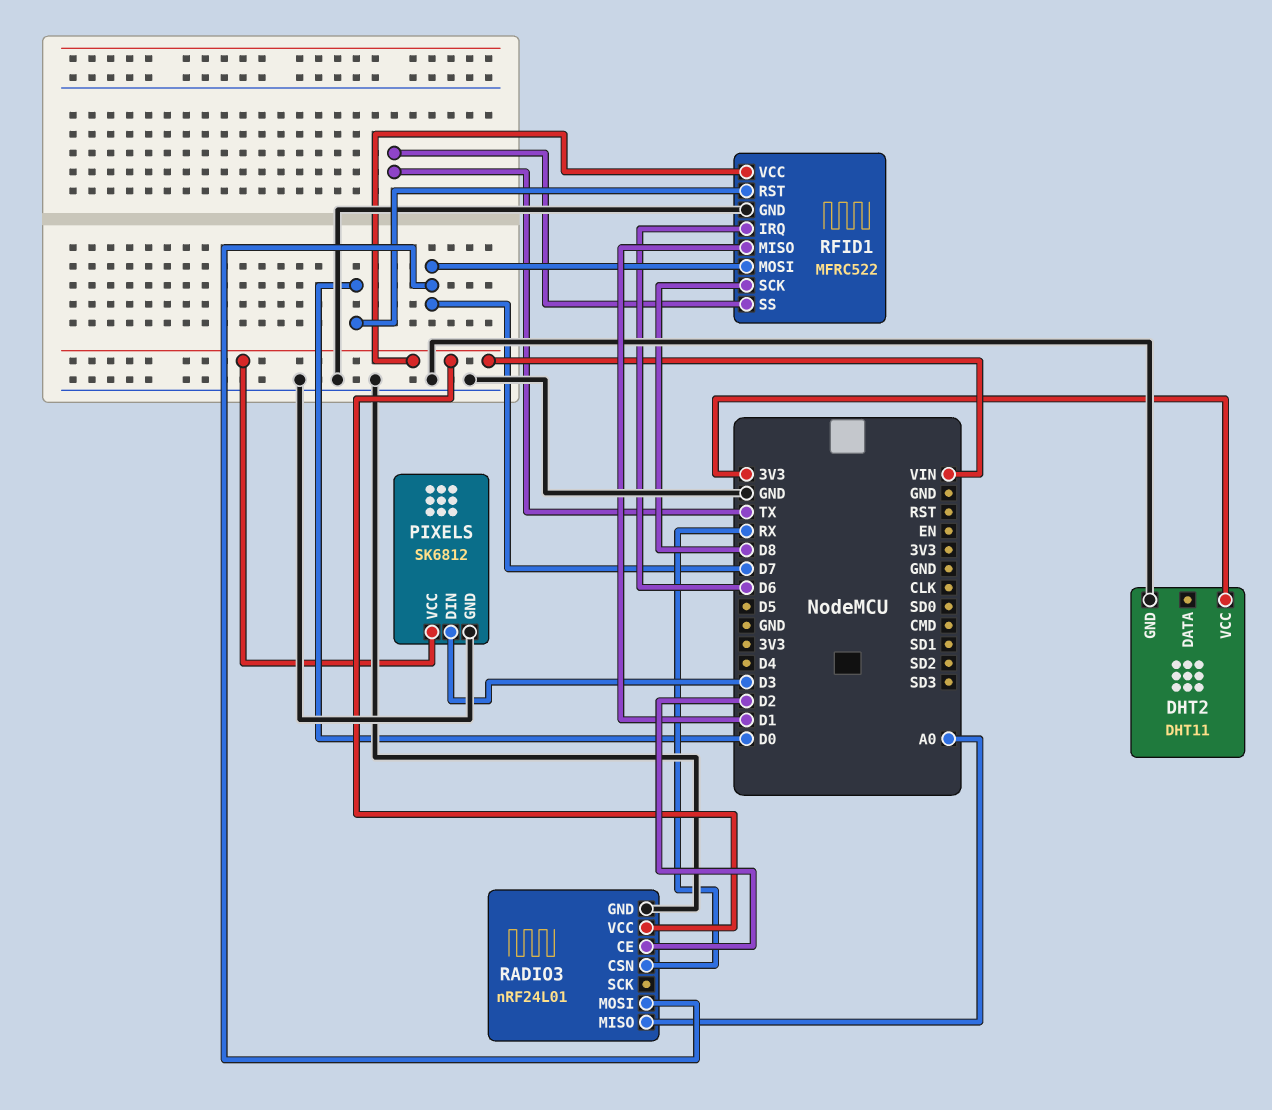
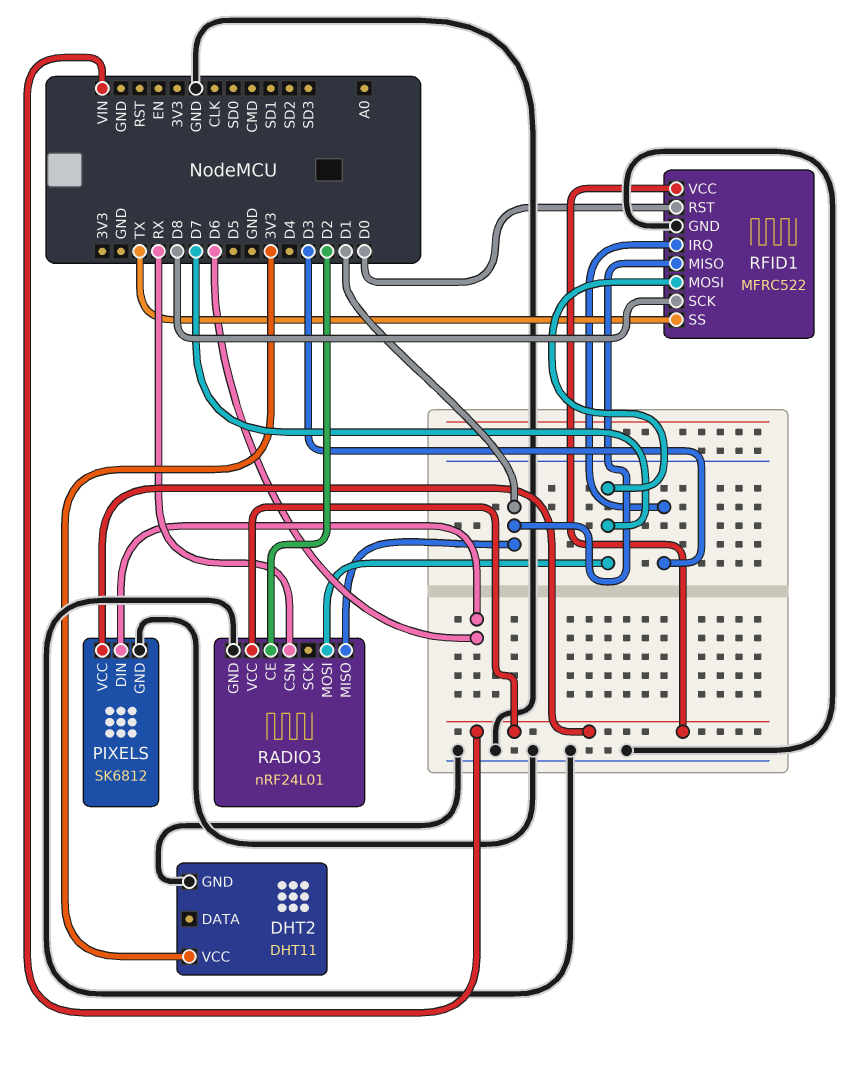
PIXELS pin DIN: D3 -> D6
RADIO3 pin MISO: A0 -> D1
RFID1 pin IRQ: D6 -> D3

